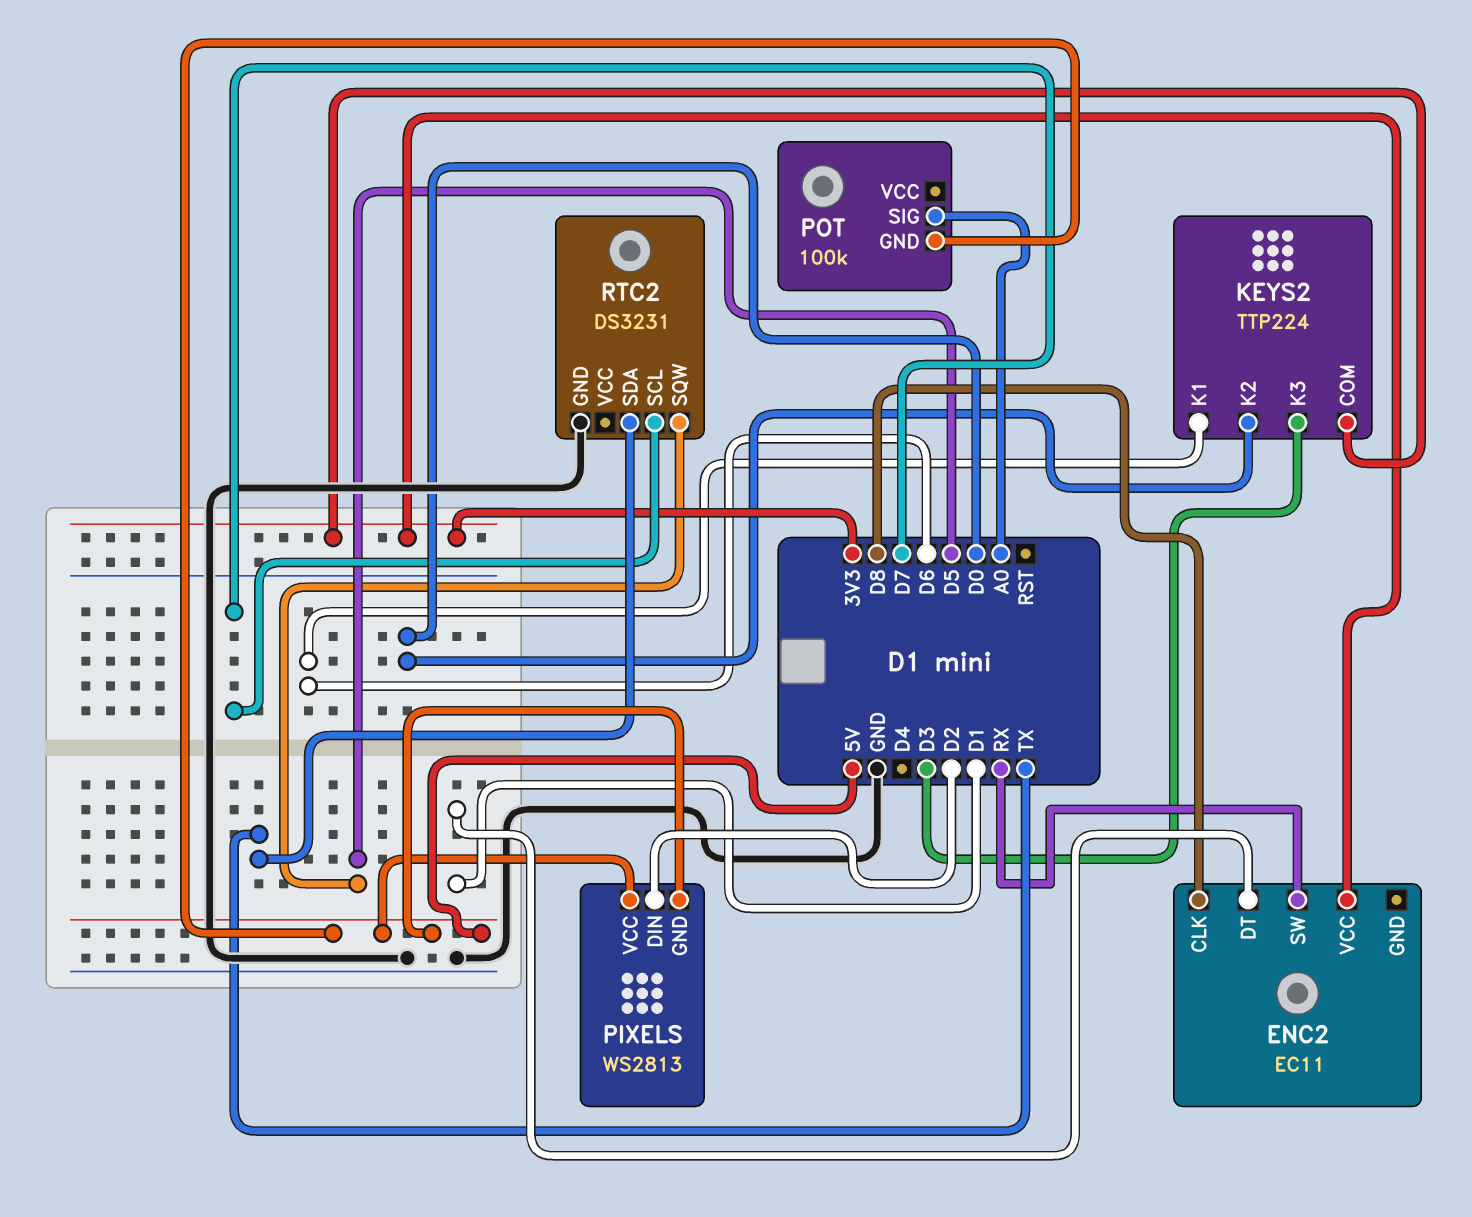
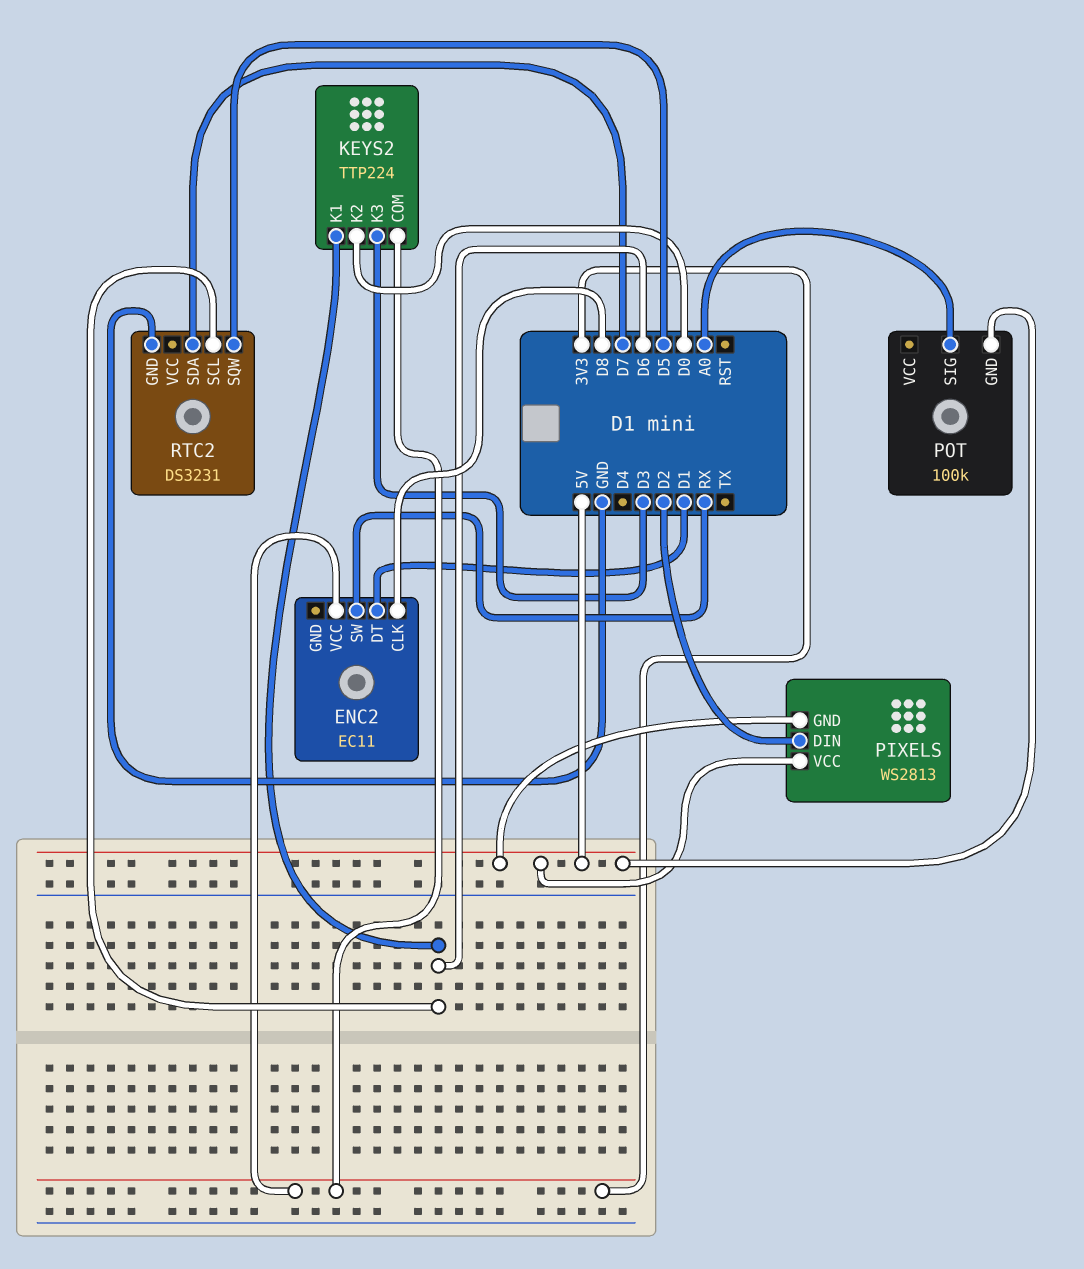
RTC2 pin SCL: D7 -> D6
RTC2 pin SDA: TX -> D7

